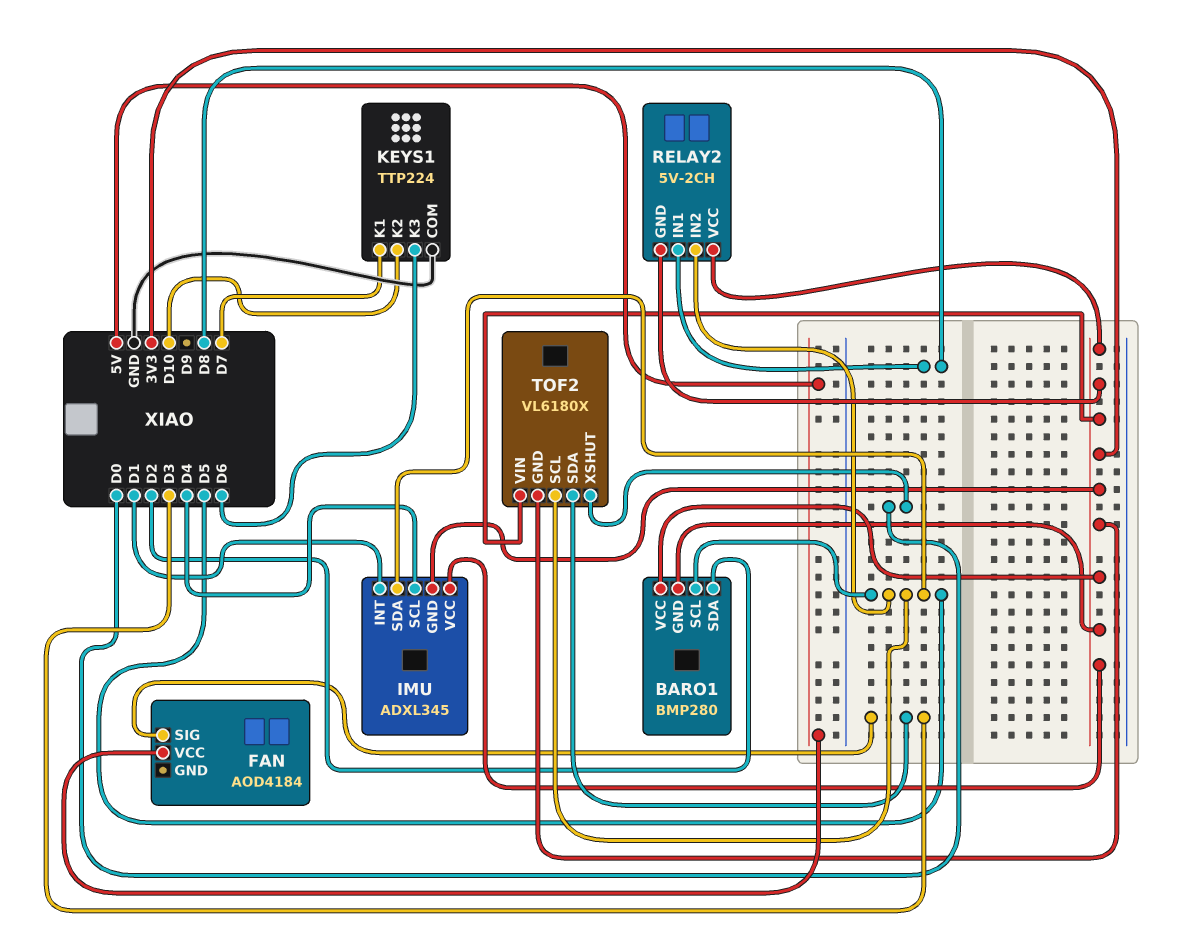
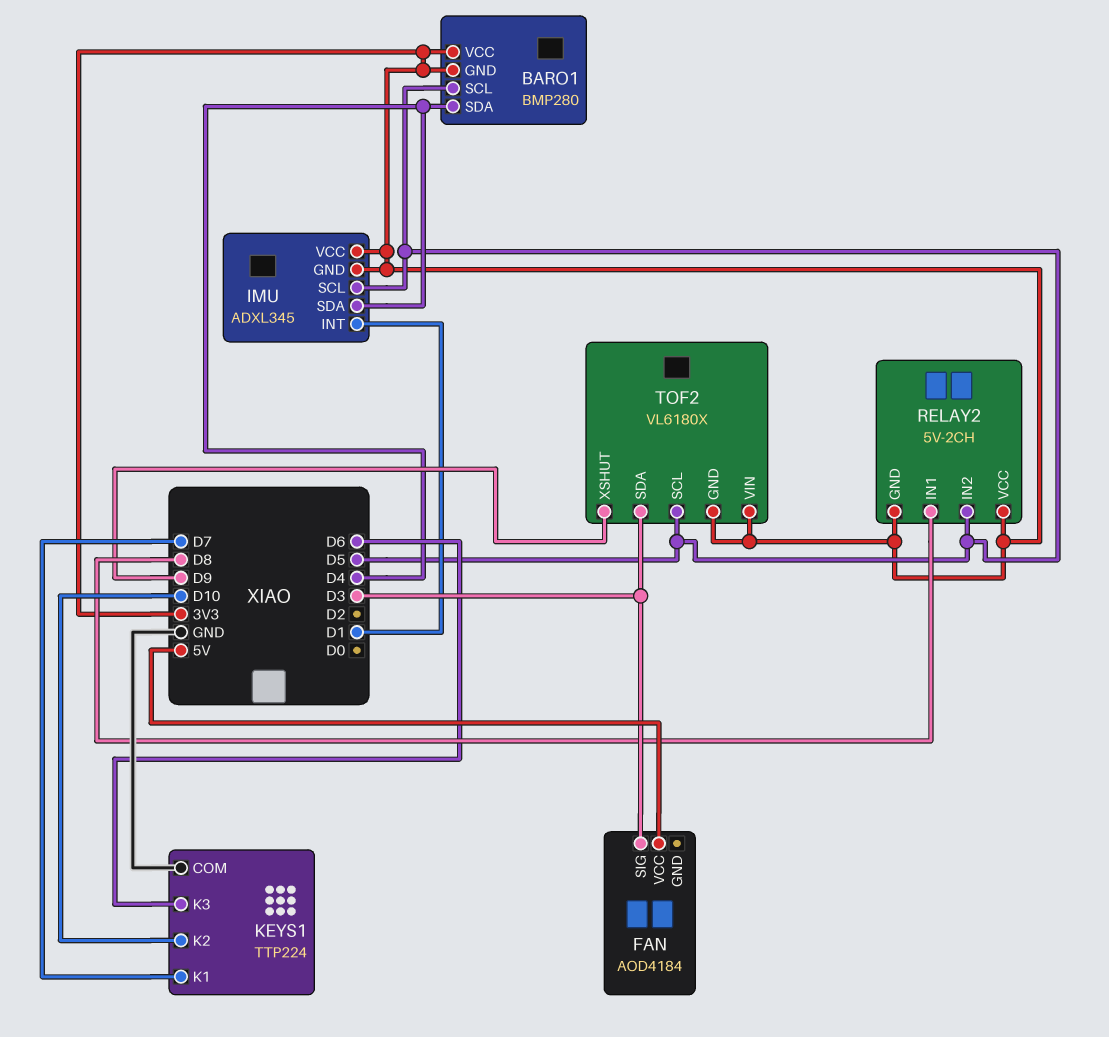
BARO1 pin SDA: D2 -> D4
IMU pin SCL: D4 -> D5
IMU pin SDA: D5 -> D4
TOF2 pin XSHUT: D0 -> D9

